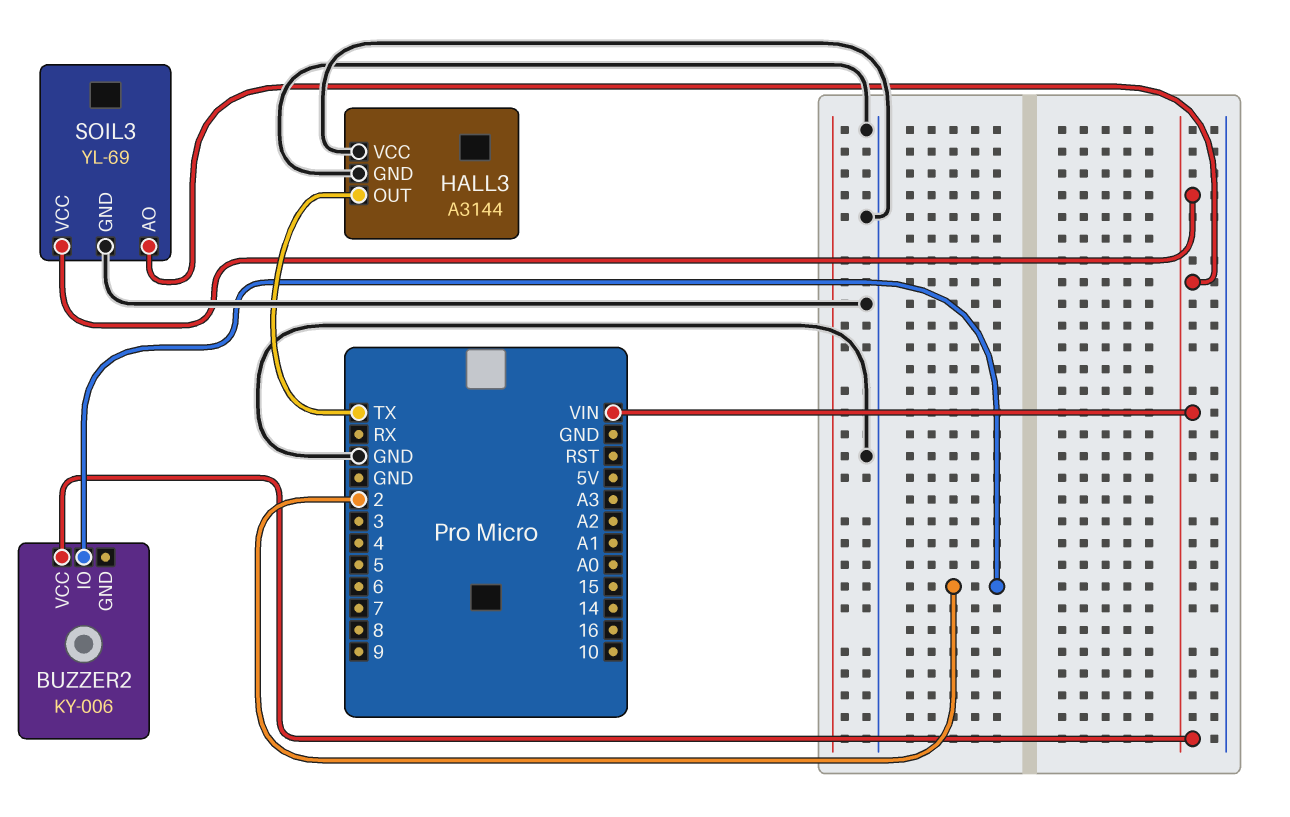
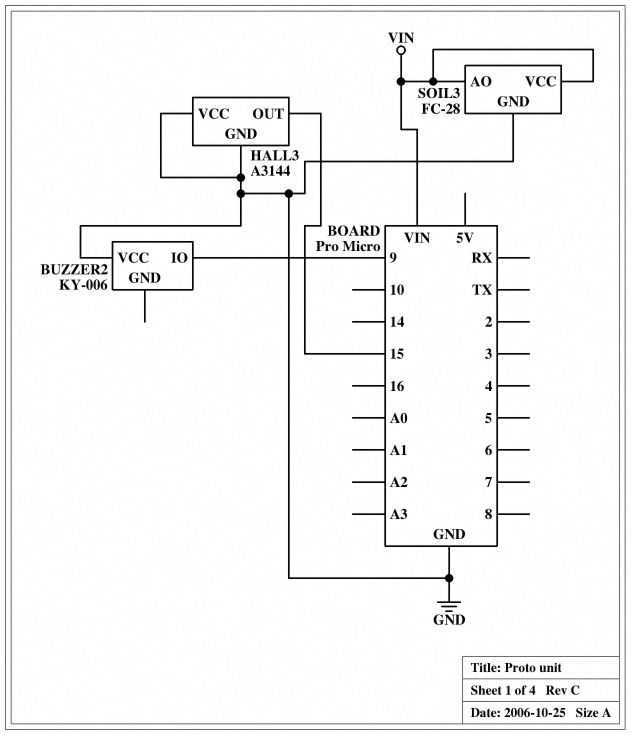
BUZZER2 pin IO: 2 -> 9
BUZZER2 pin VCC: VIN -> GND
HALL3 pin OUT: TX -> 15
SOIL3: YL-69 -> FC-28

